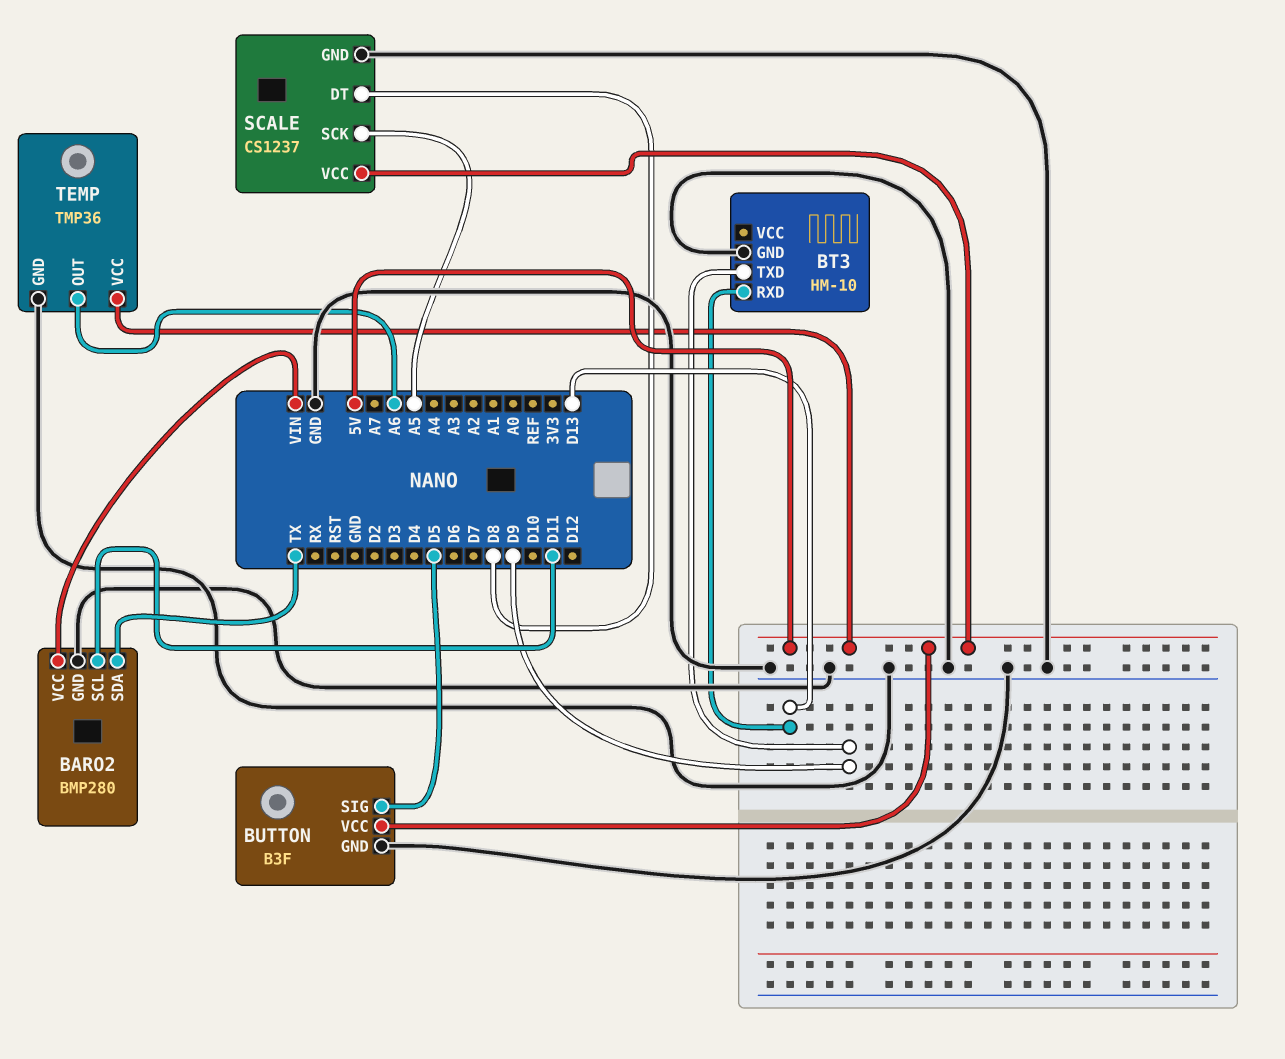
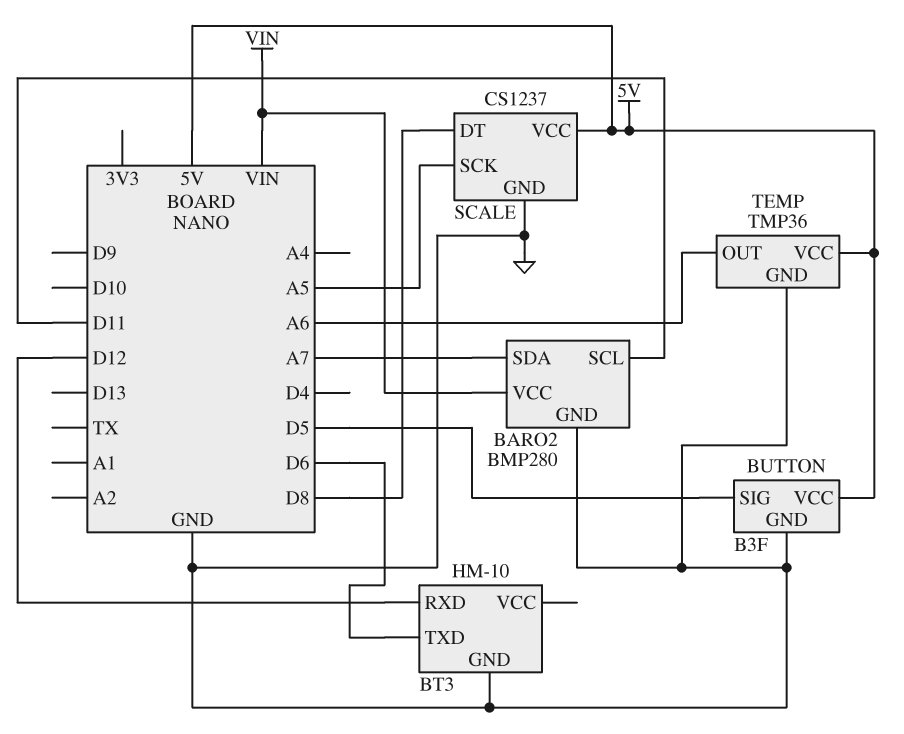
BARO2 pin SDA: TX -> A7
BT3 pin RXD: D13 -> D12
BT3 pin TXD: D9 -> D6

